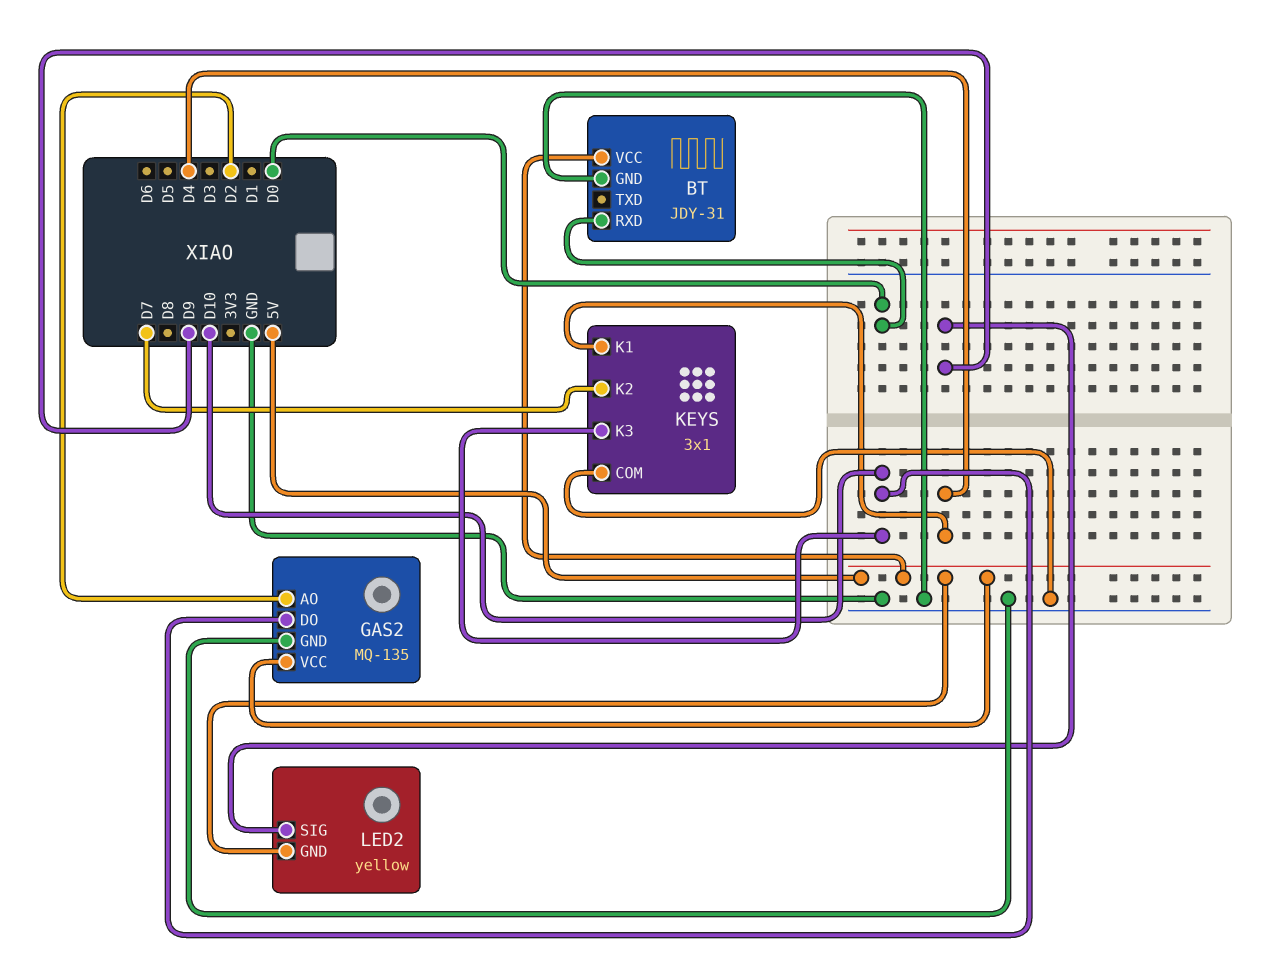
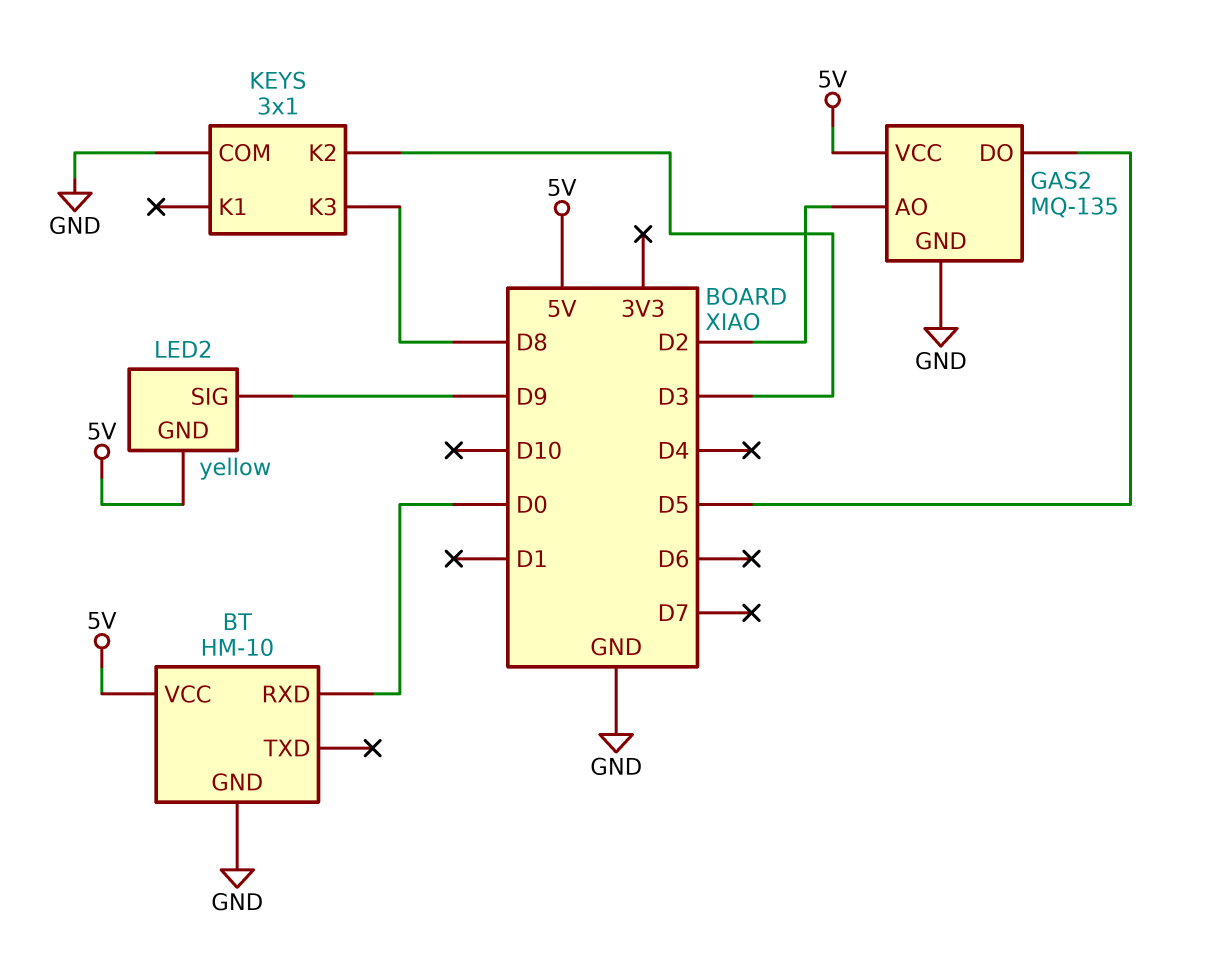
BT: JDY-31 -> HM-10
GAS2 pin DO: D10 -> D5
KEYS pin K1: D4 -> none
KEYS pin K2: D7 -> D3
KEYS pin K3: D10 -> D8

